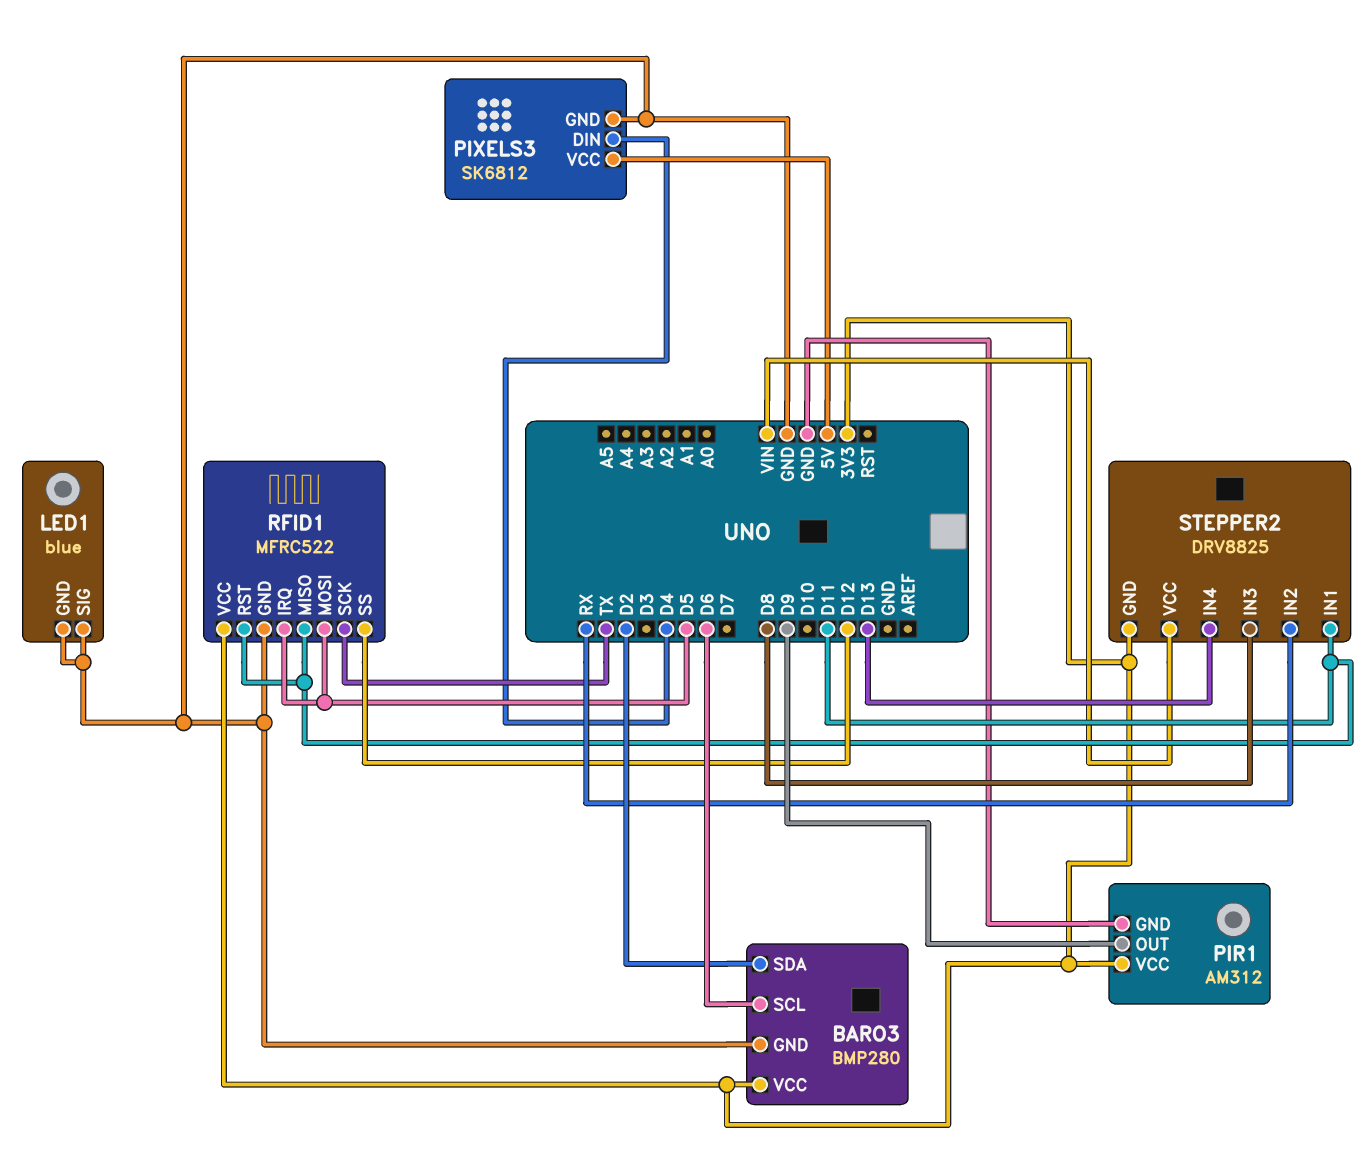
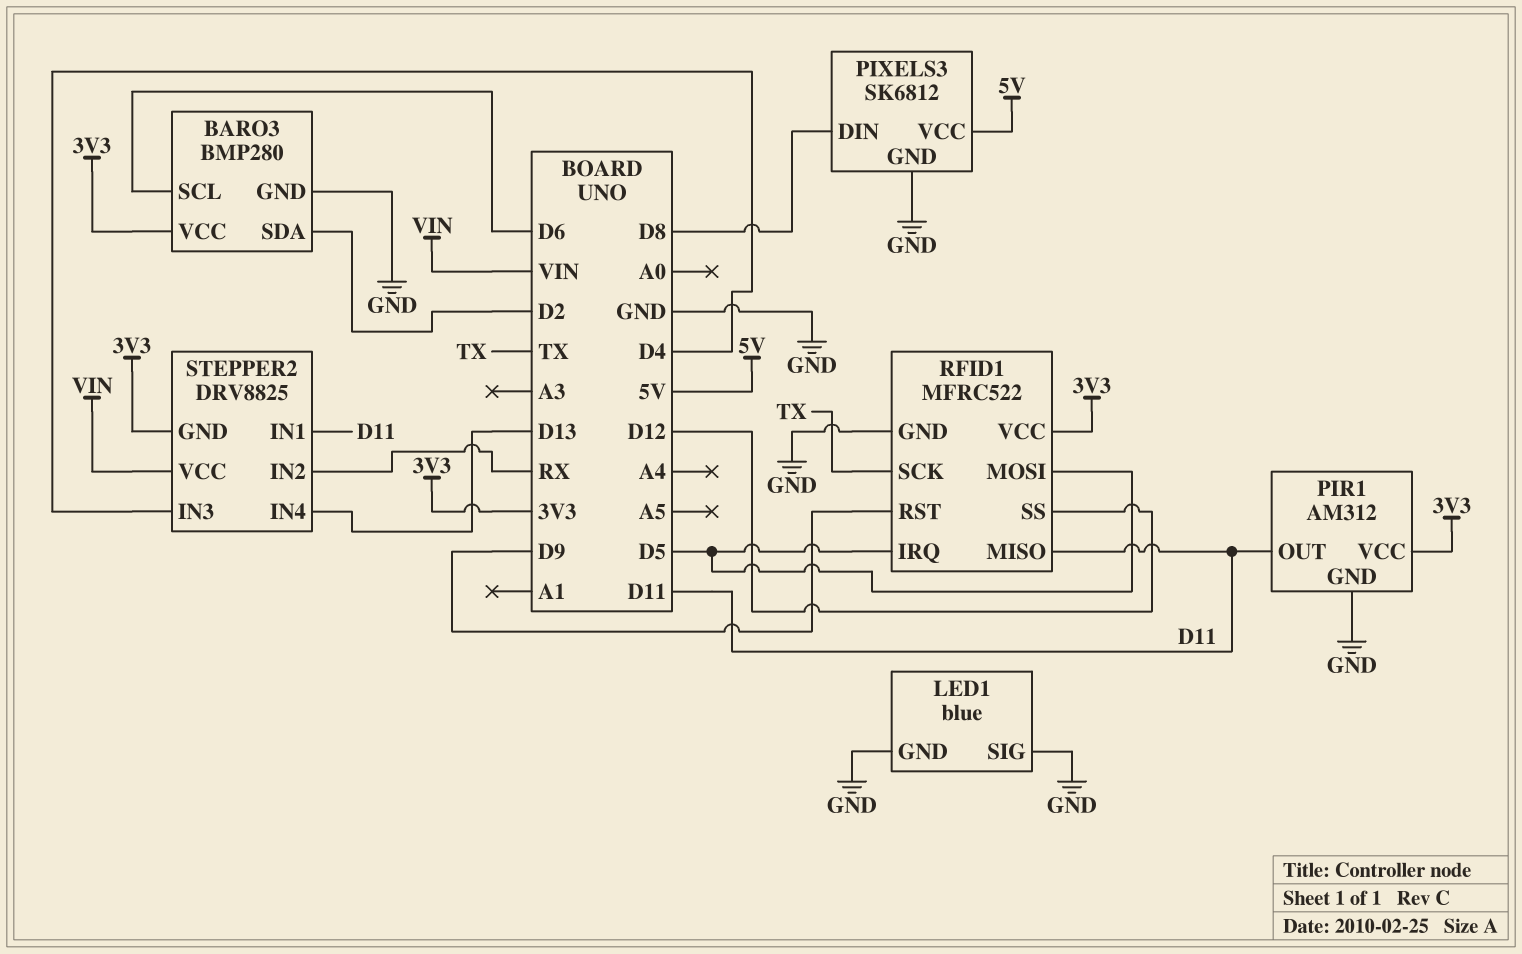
PIR1 pin OUT: D9 -> D11
PIXELS3 pin DIN: D4 -> D8
RFID1 pin RST: D11 -> D9
STEPPER2 pin IN3: D8 -> D4

